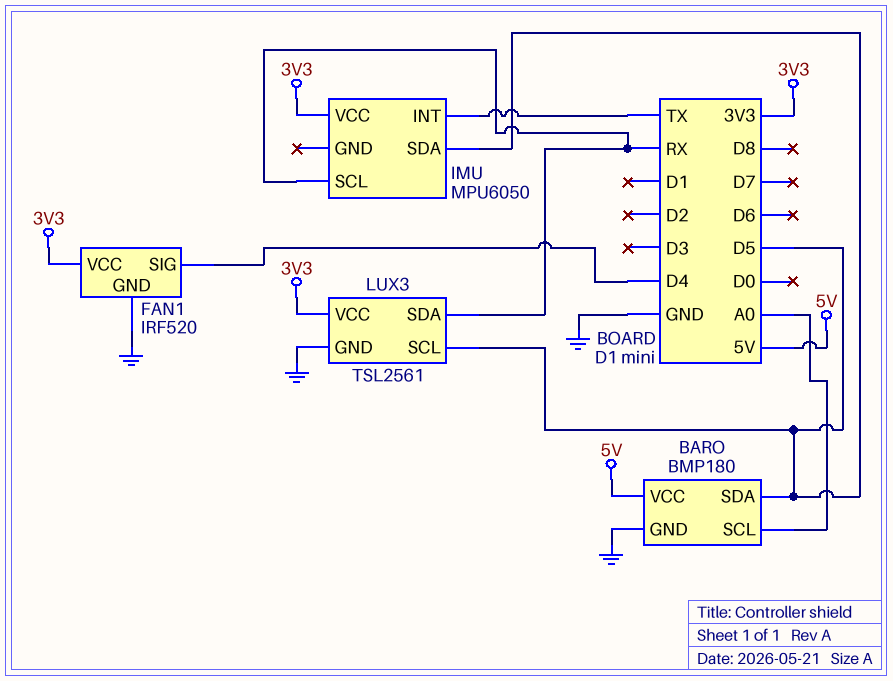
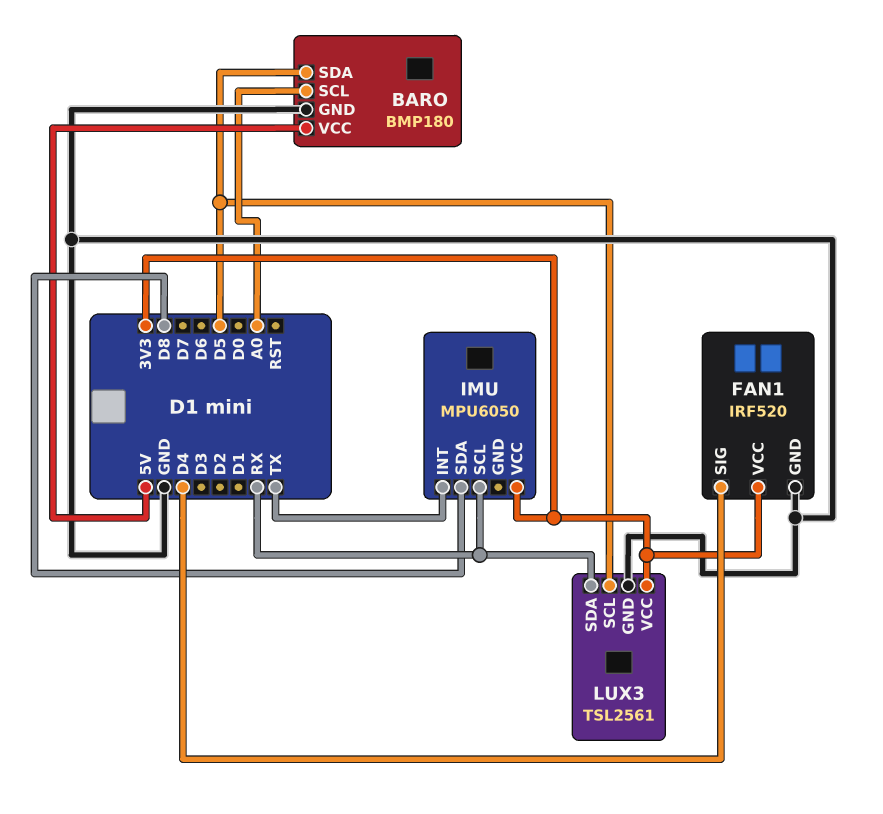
IMU pin SDA: D5 -> D8

